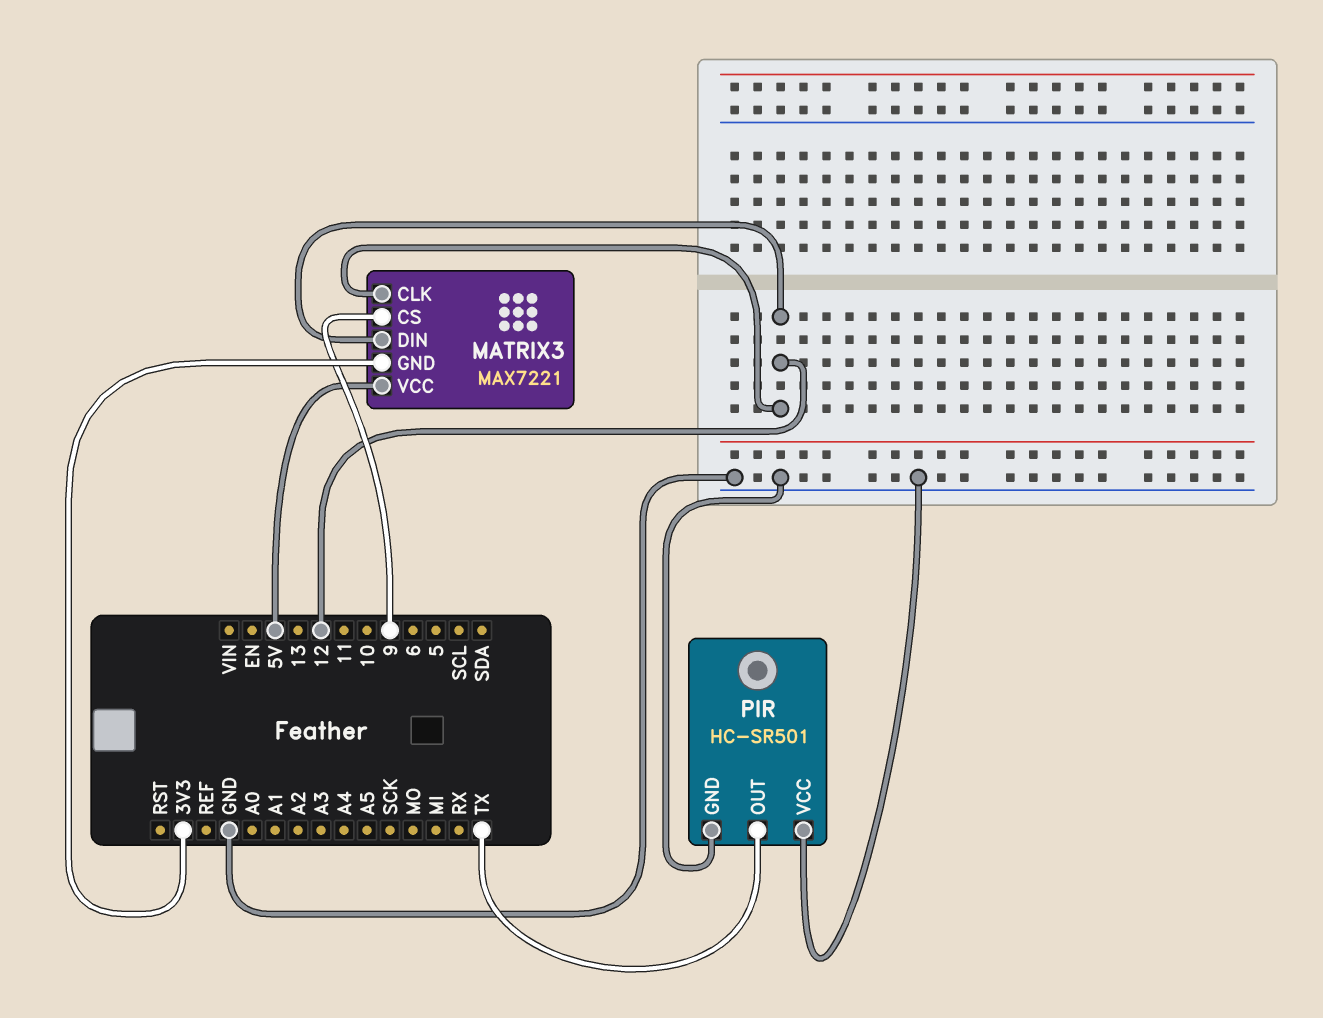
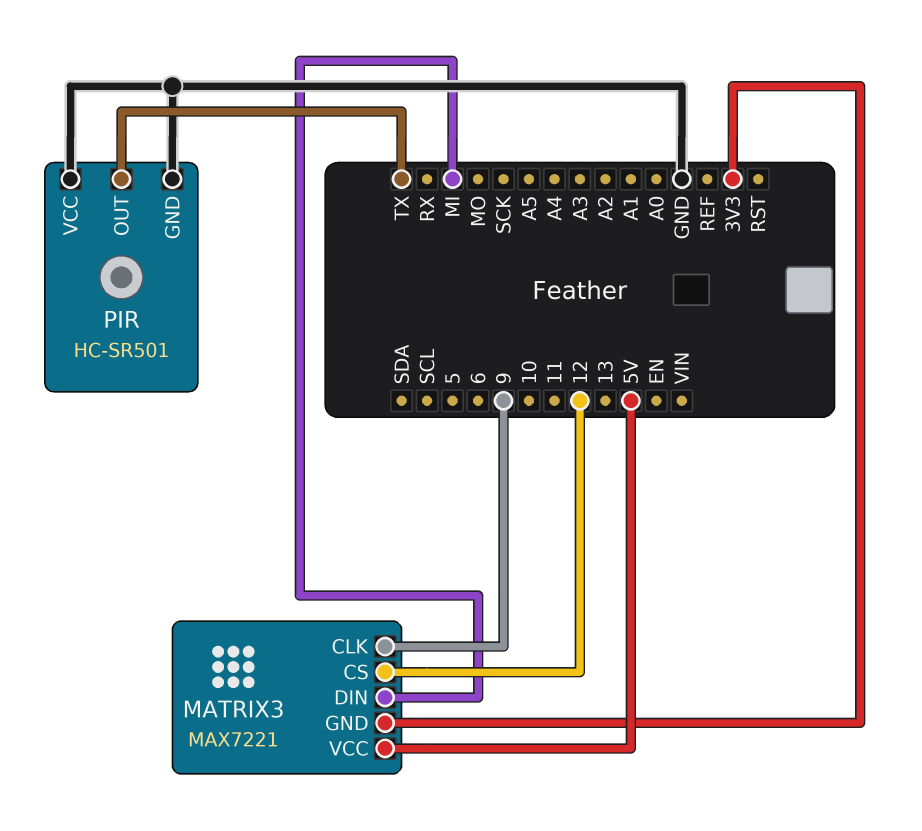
MATRIX3 pin CLK: 12 -> 9
MATRIX3 pin CS: 9 -> 12
MATRIX3 pin DIN: 12 -> MI

